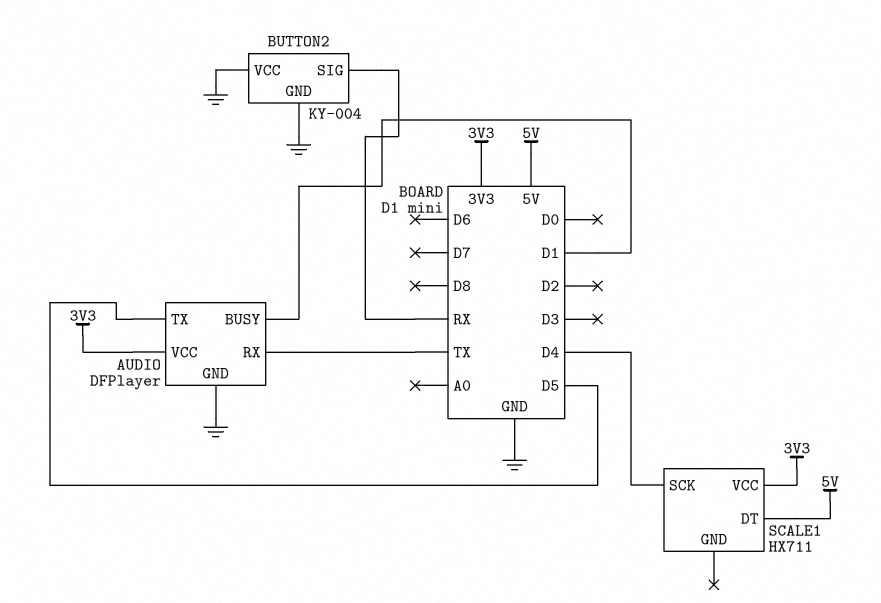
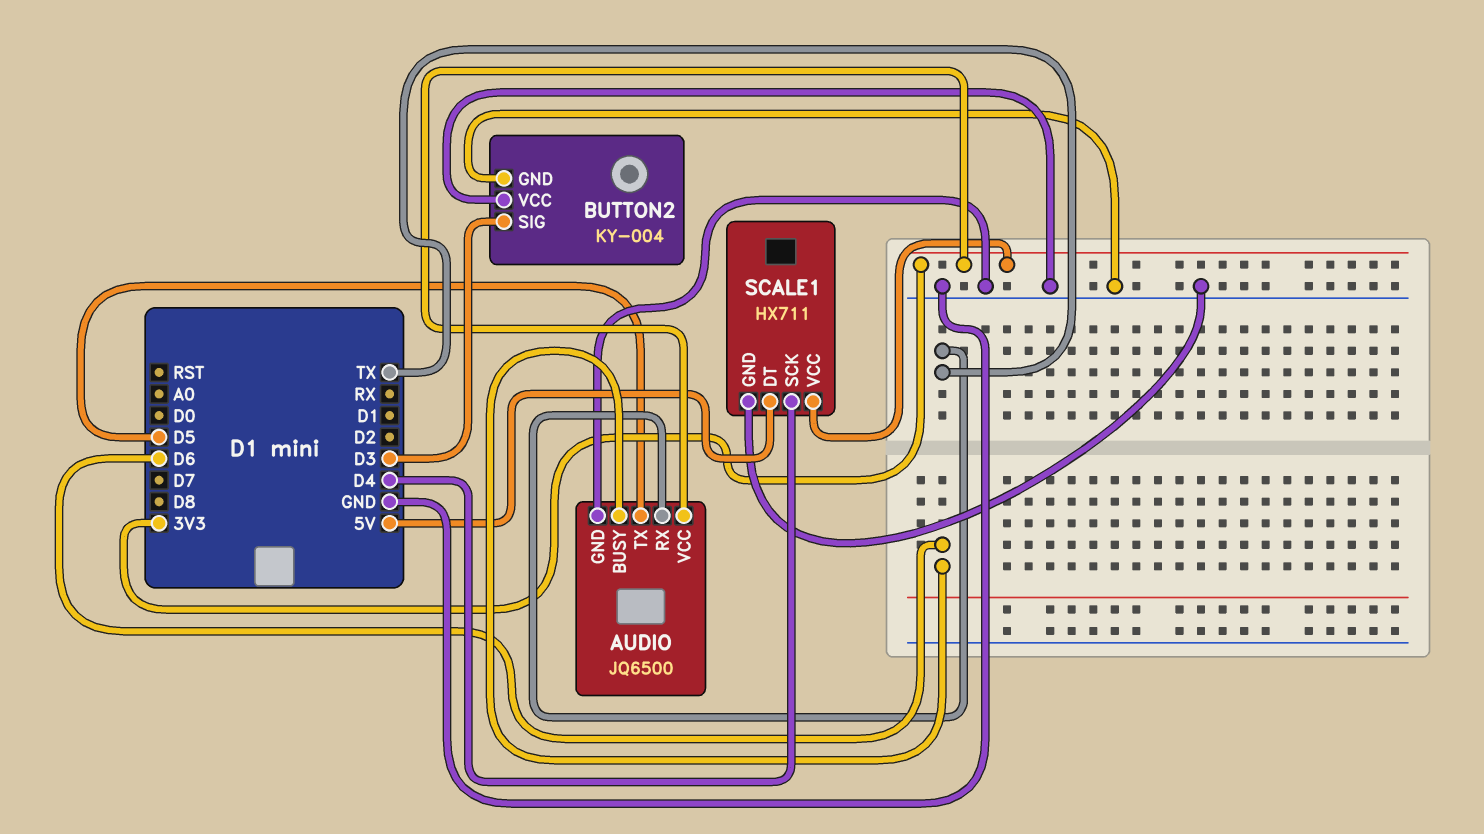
AUDIO: DFPlayer -> JQ6500
AUDIO pin BUSY: D1 -> D6
BUTTON2 pin SIG: RX -> D3
SCALE1 pin GND: none -> GND

